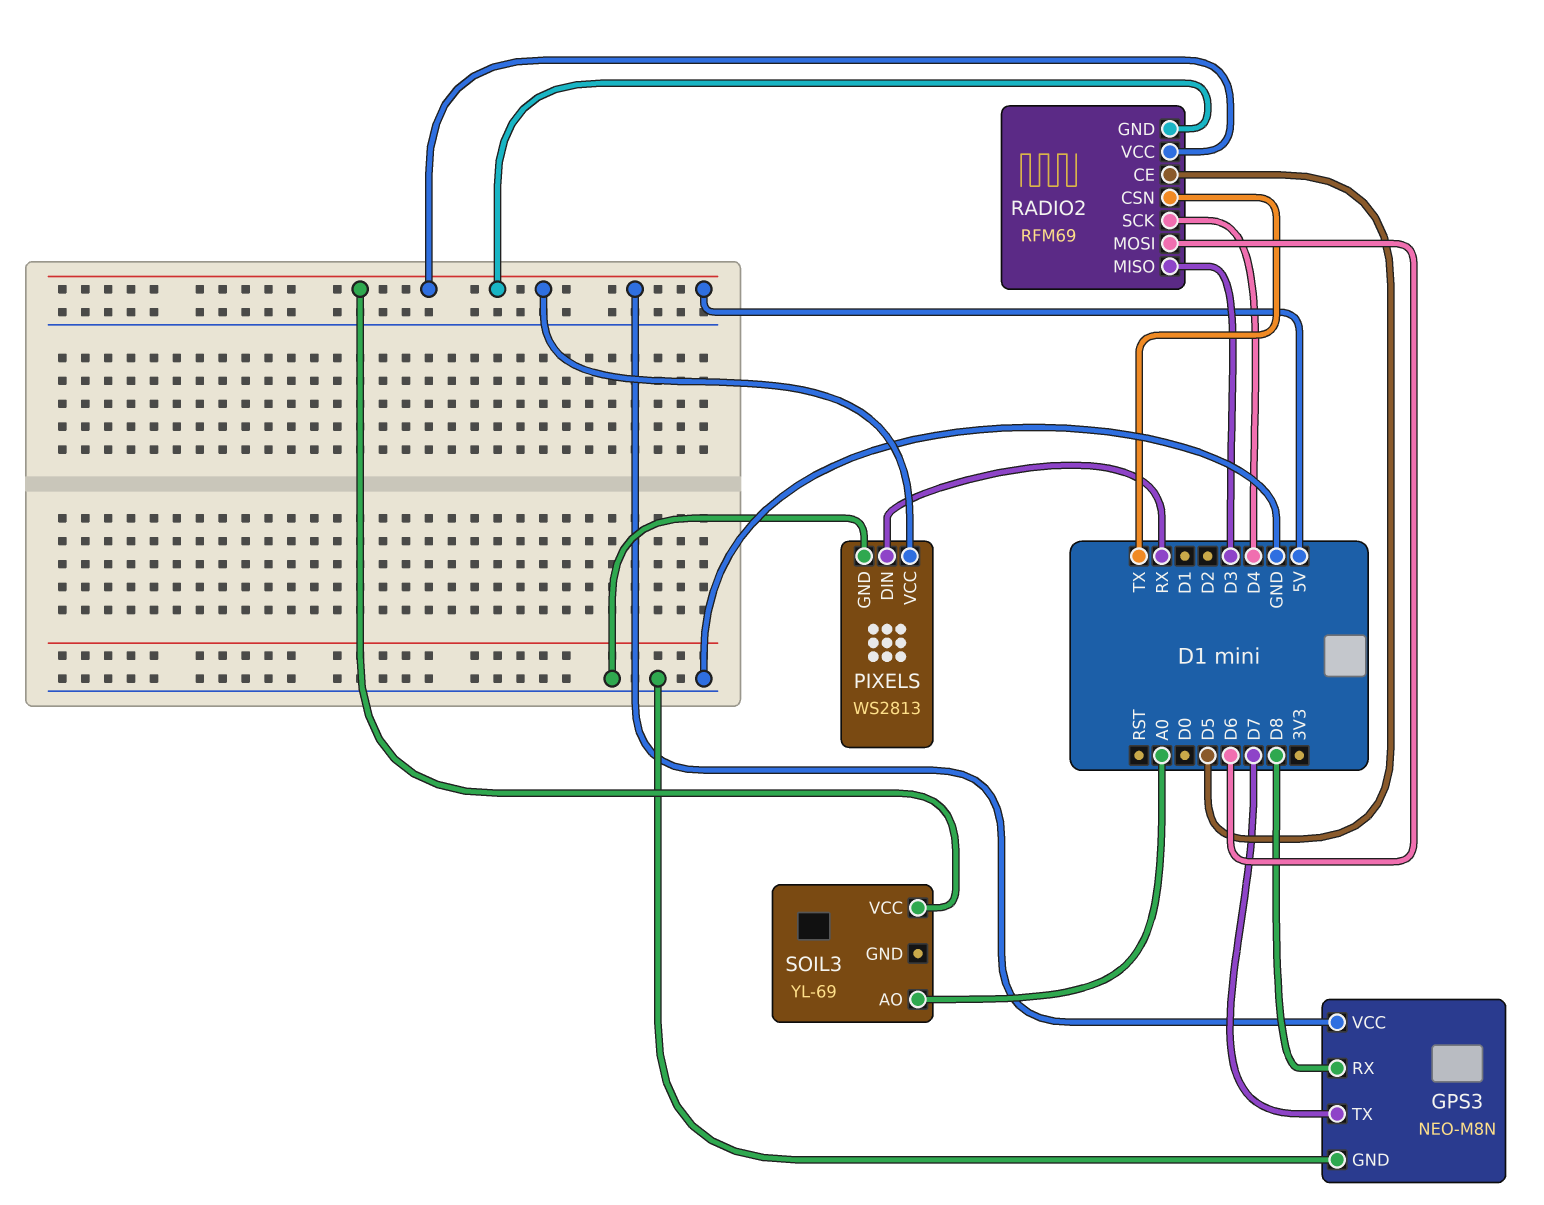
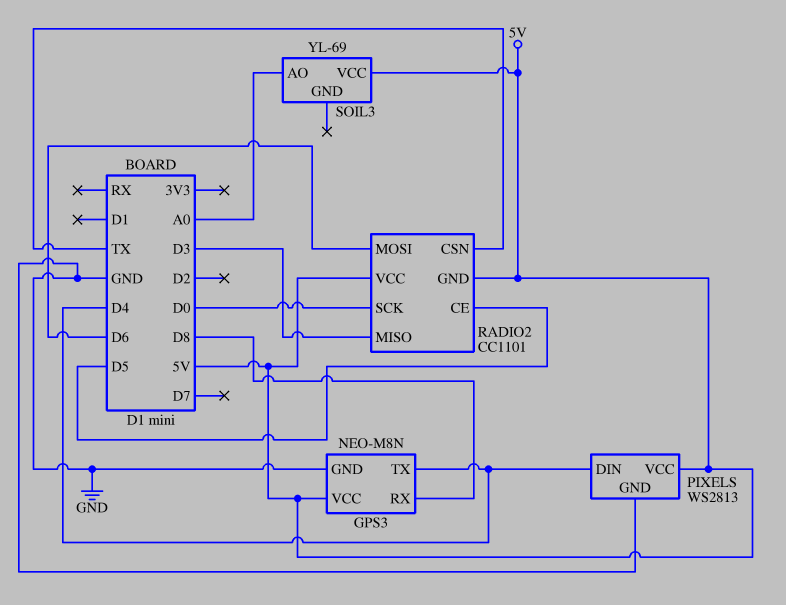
GPS3 pin TX: D7 -> D4
PIXELS pin DIN: RX -> D4
RADIO2: RFM69 -> CC1101
RADIO2 pin SCK: D4 -> D0

